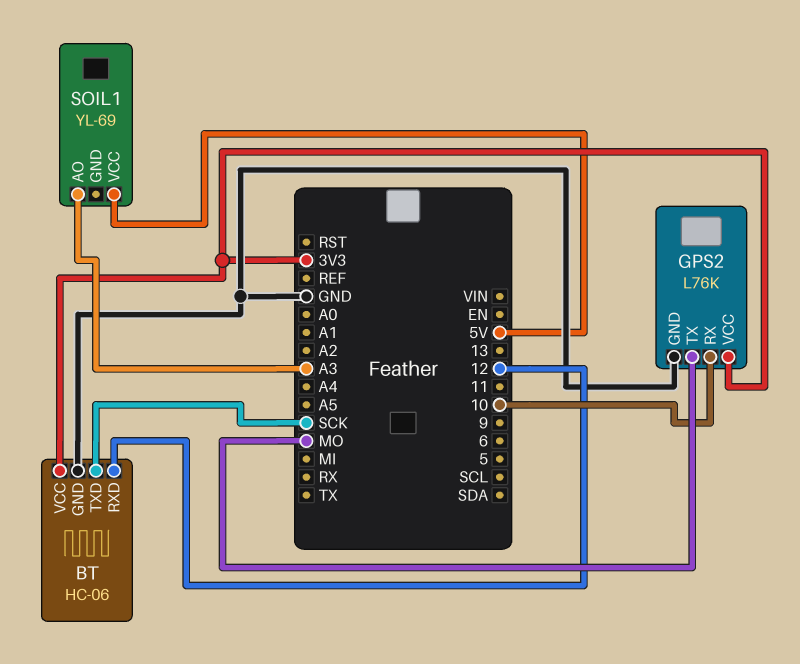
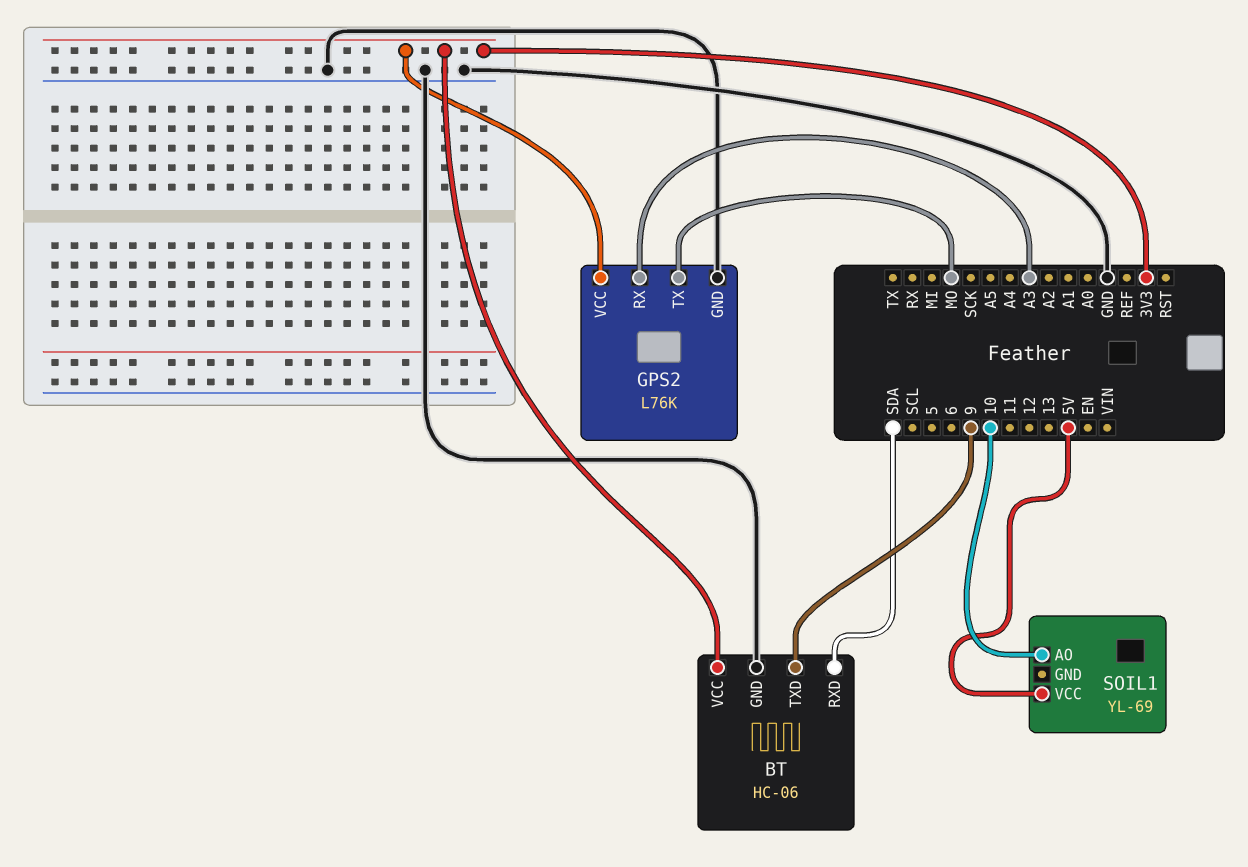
BT pin RXD: 12 -> SDA
BT pin TXD: SCK -> 9
GPS2 pin RX: 10 -> A3
SOIL1 pin AO: A3 -> 10

